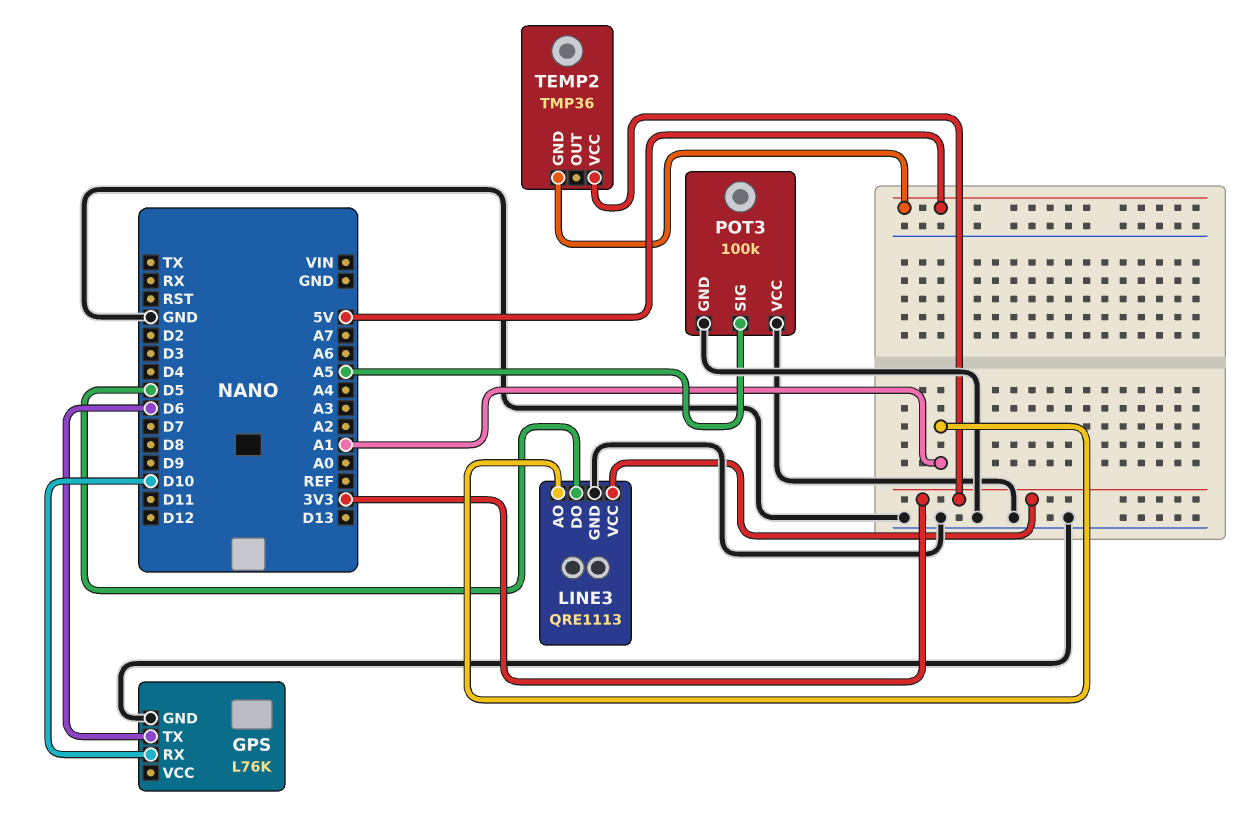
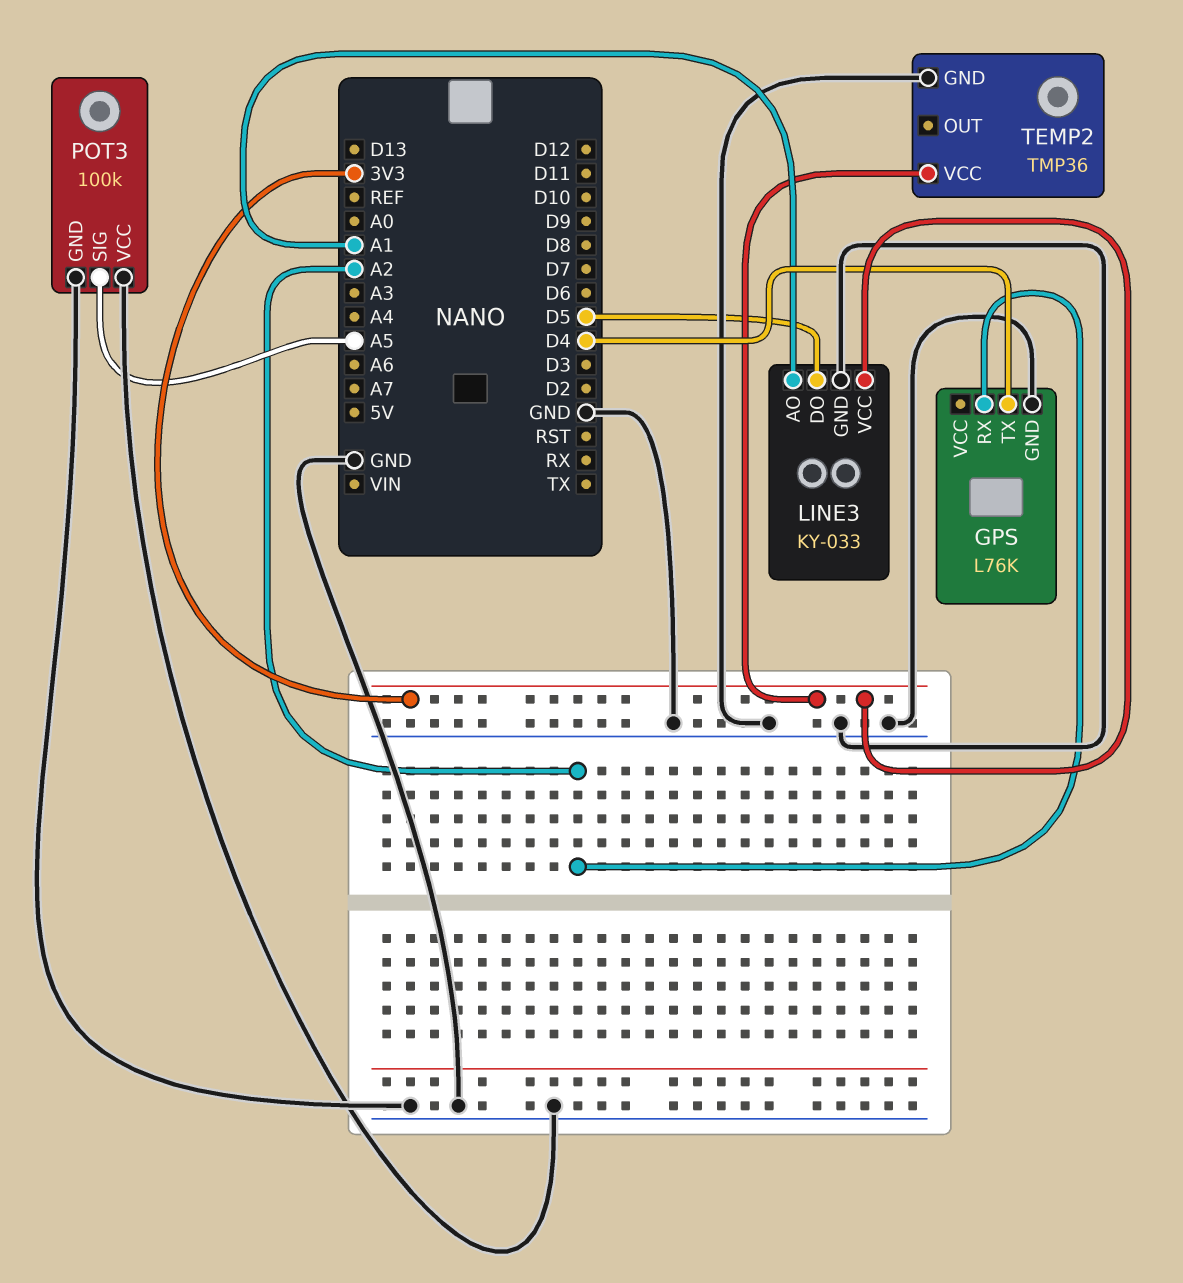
GPS pin RX: D10 -> A2
GPS pin TX: D6 -> D4
LINE3: QRE1113 -> KY-033
TEMP2 pin GND: 5V -> GND

